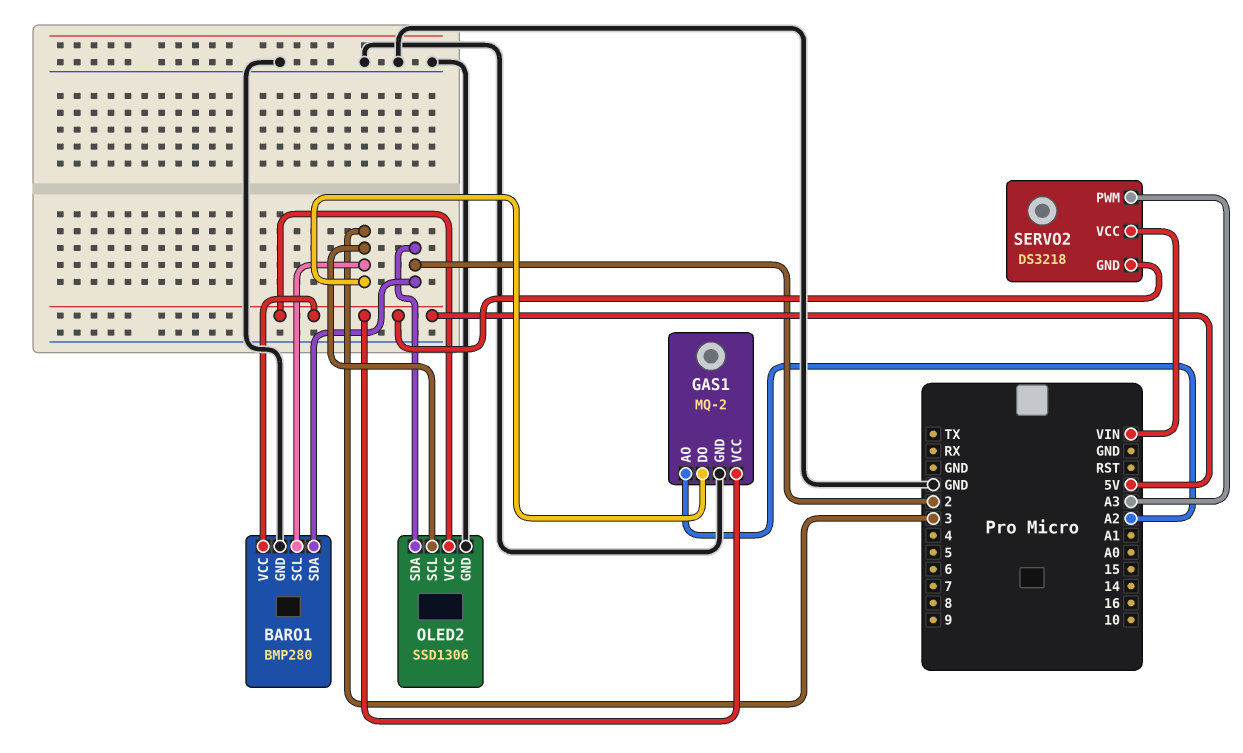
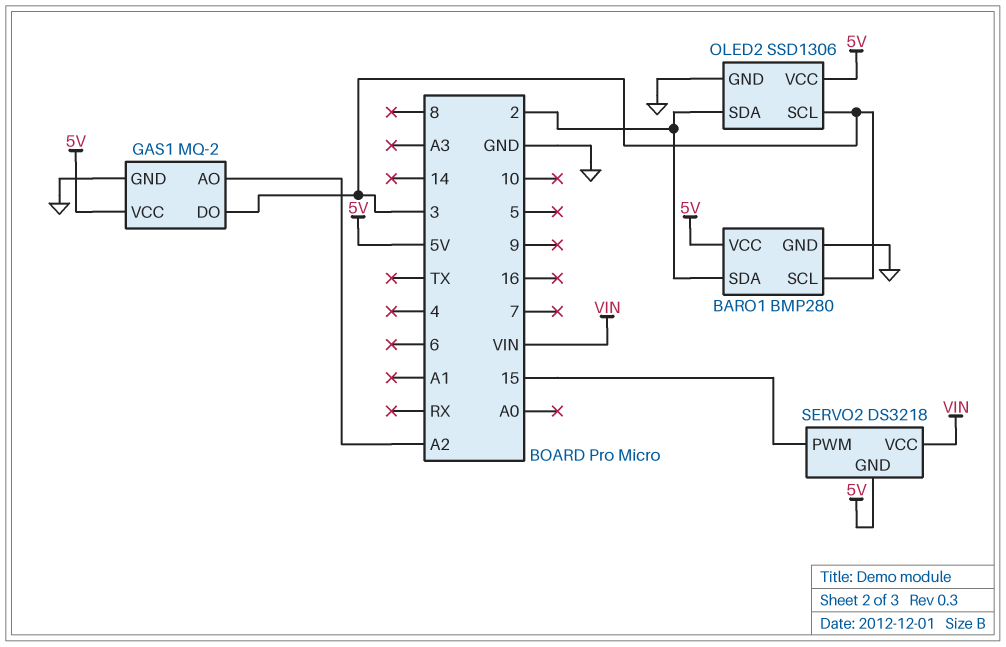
SERVO2 pin PWM: A3 -> 15

